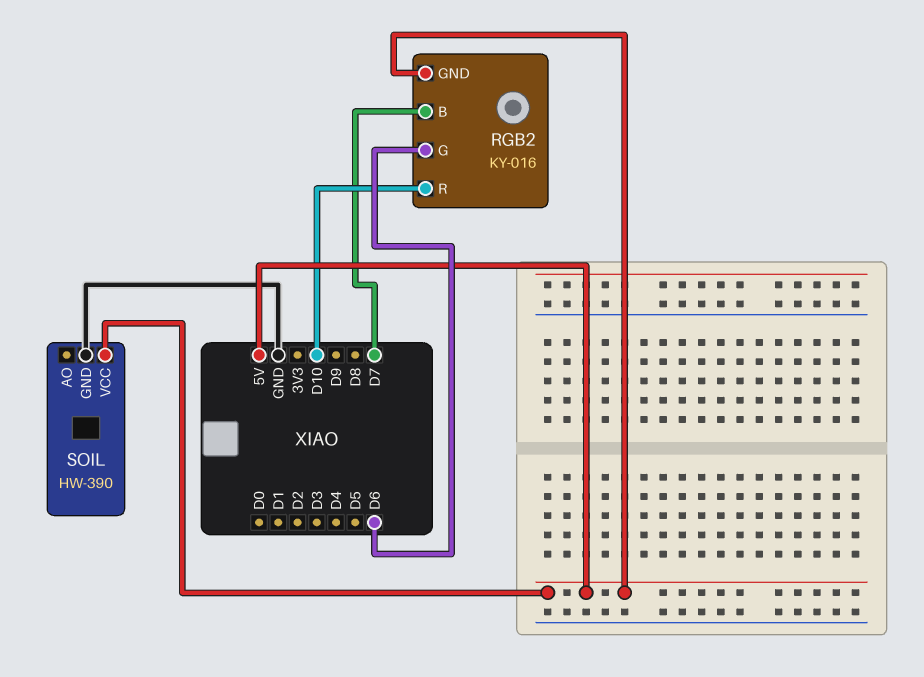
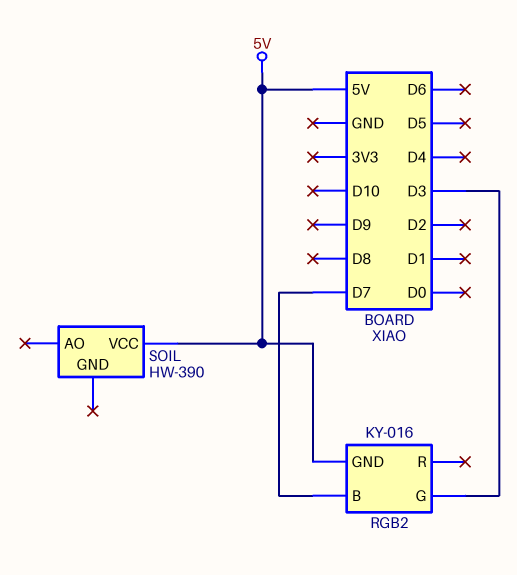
RGB2 pin G: D6 -> D3
RGB2 pin R: D10 -> none
SOIL pin GND: GND -> none

